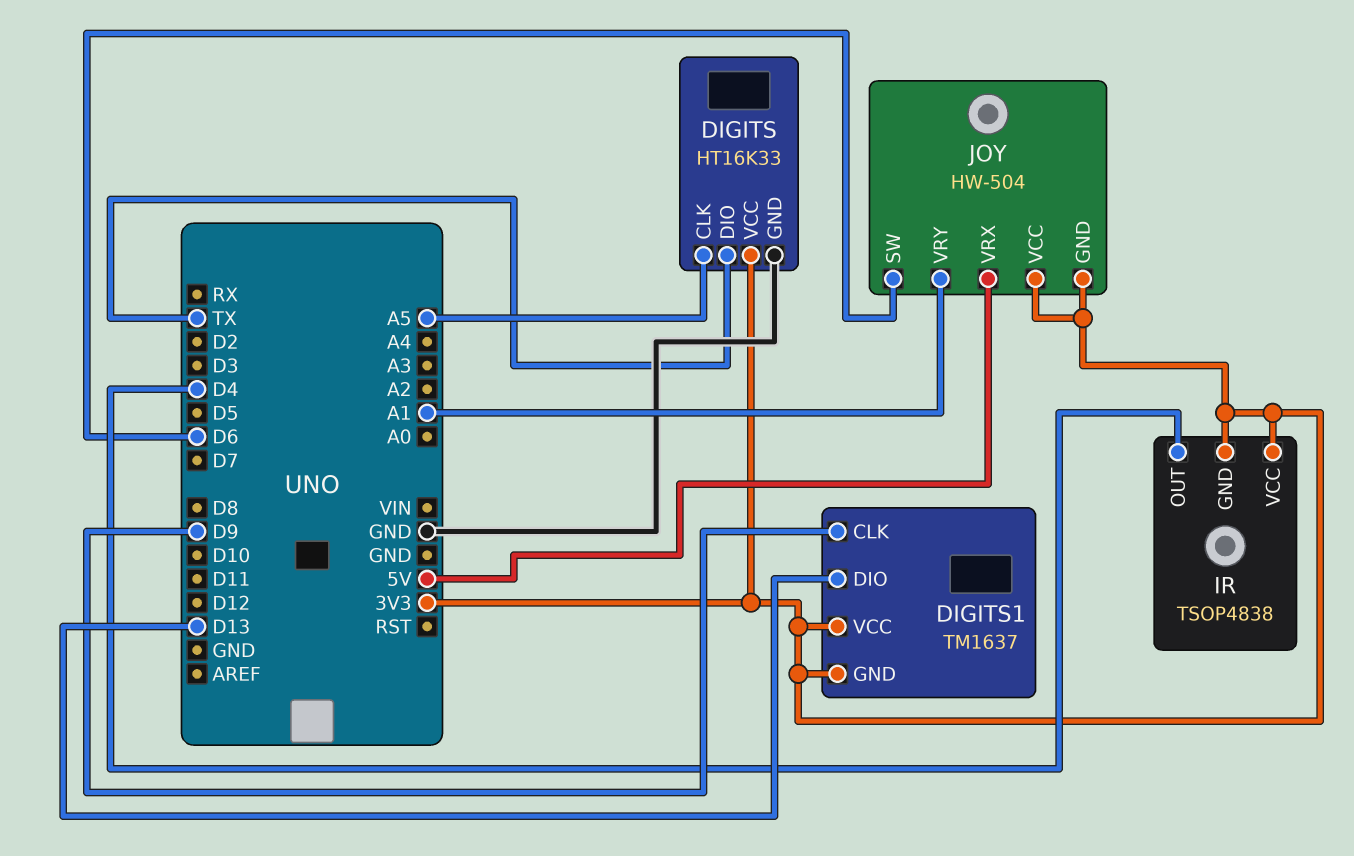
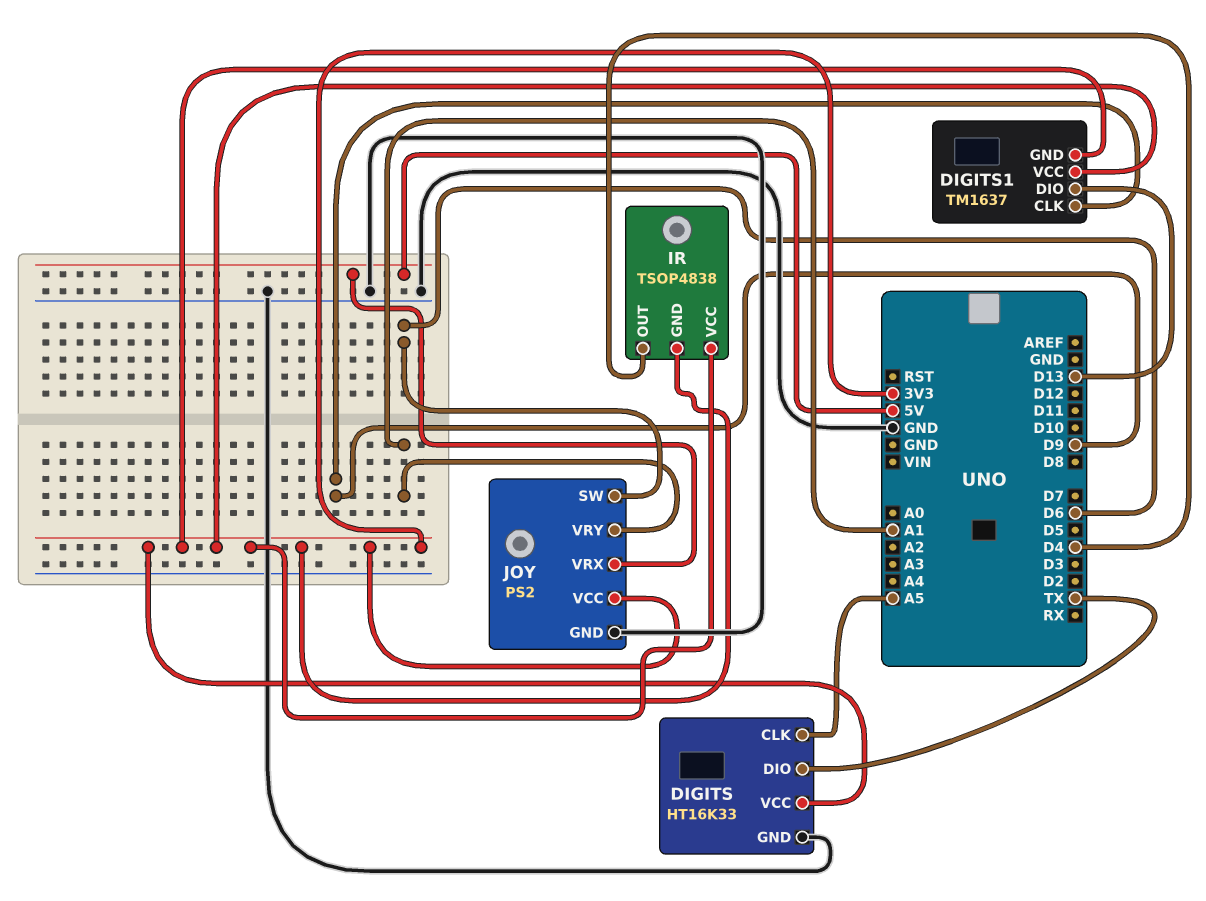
JOY: HW-504 -> PS2
JOY pin GND: 3V3 -> GND

